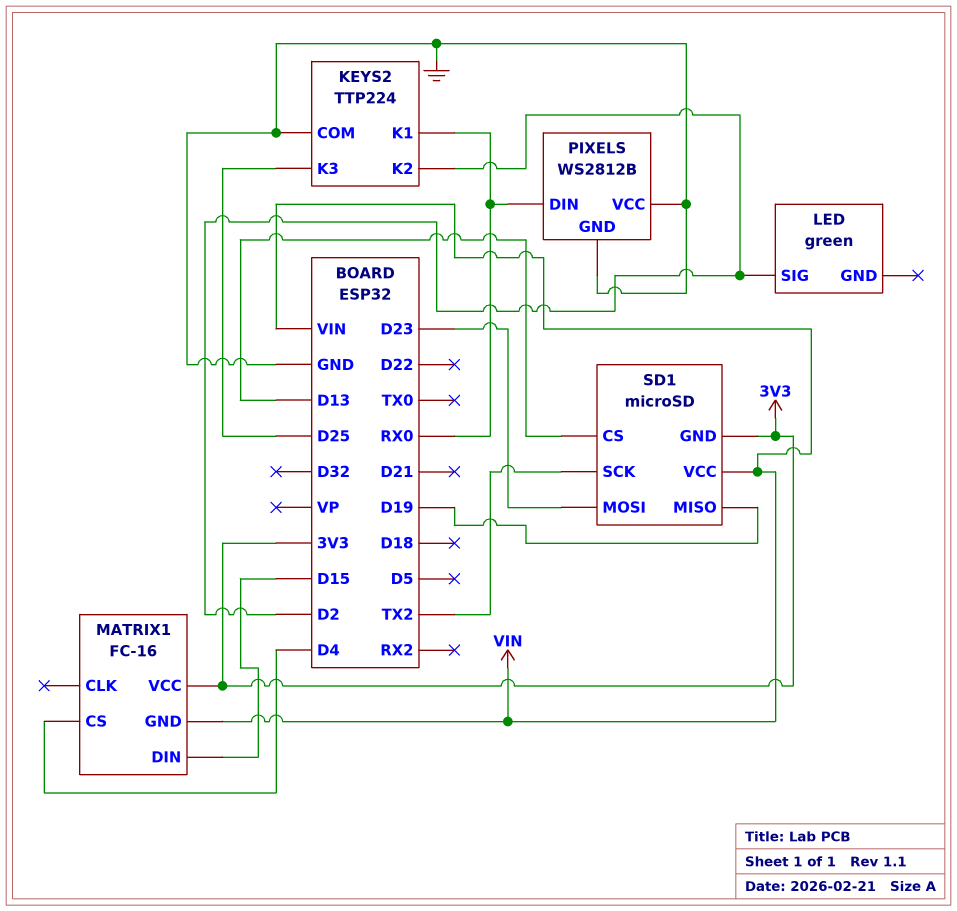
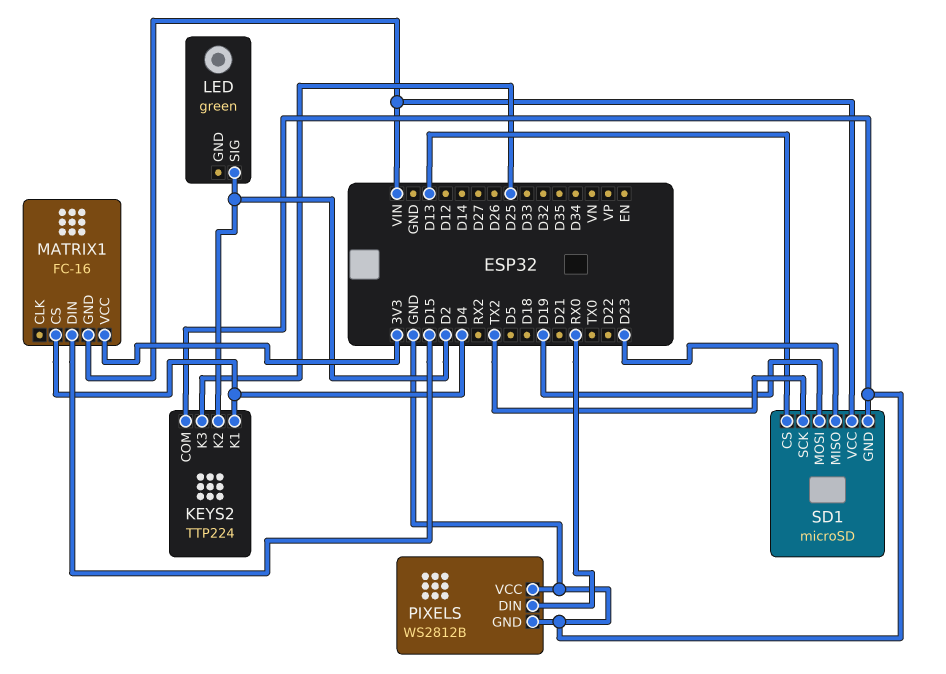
KEYS2 pin K1: RX0 -> D4
SD1 pin GND: 3V3 -> GND
SD1 pin MISO: D19 -> D23
SD1 pin MOSI: D23 -> D19

